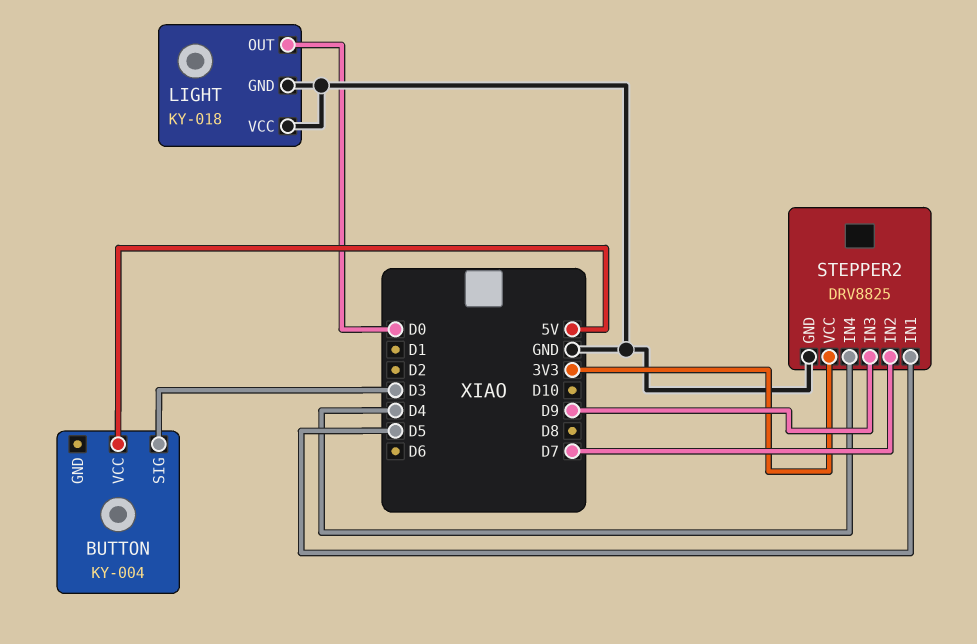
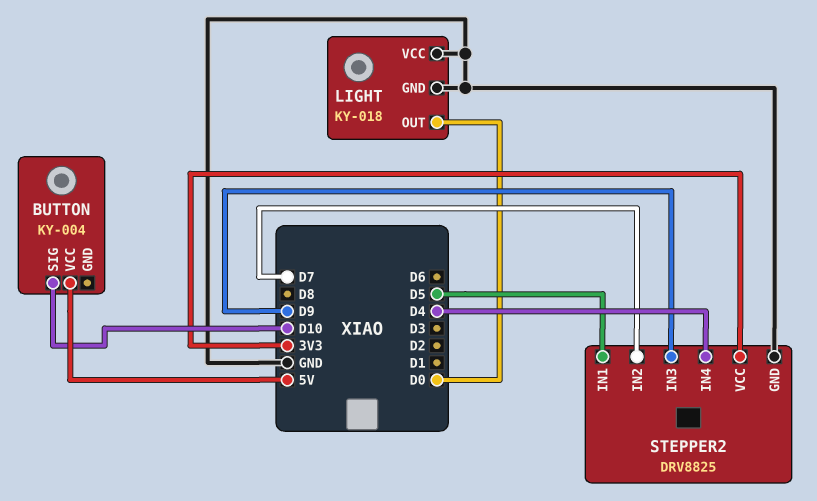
BUTTON pin SIG: D3 -> D10

